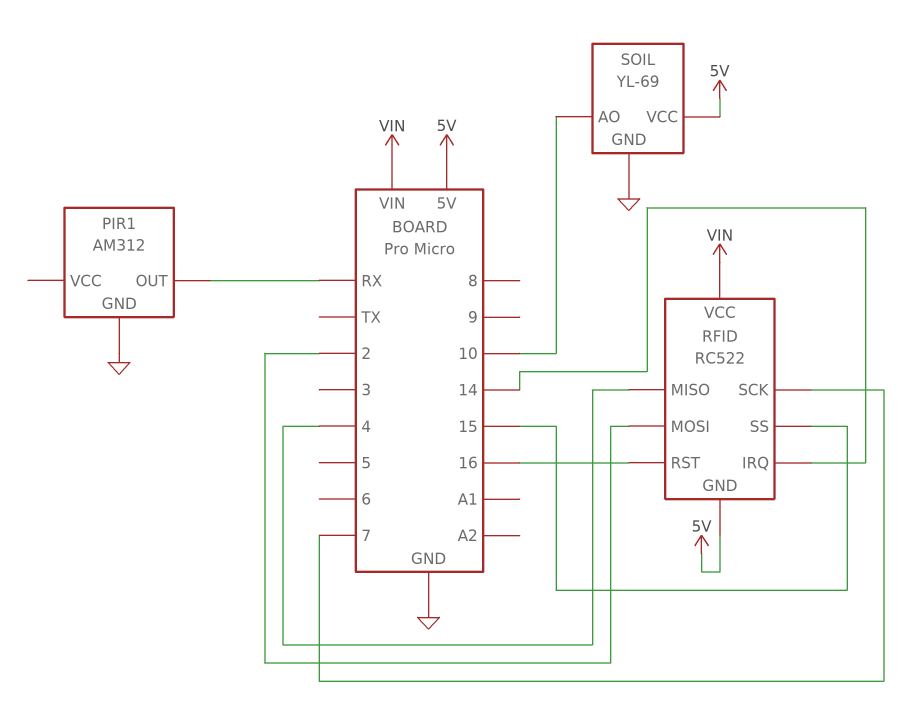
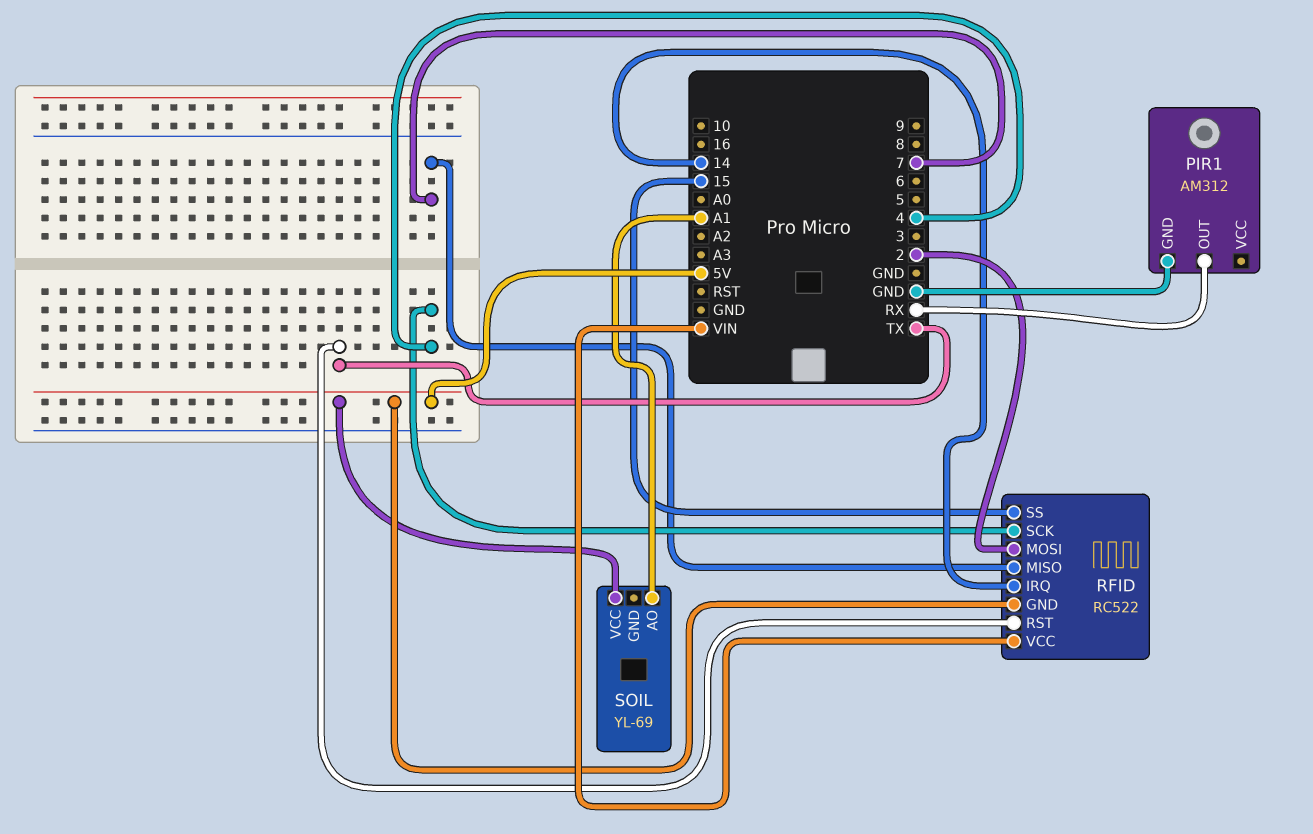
RFID pin MISO: 4 -> 7
RFID pin RST: 16 -> TX
RFID pin SCK: 7 -> 4
SOIL pin AO: 10 -> A1
SOIL pin GND: GND -> none

